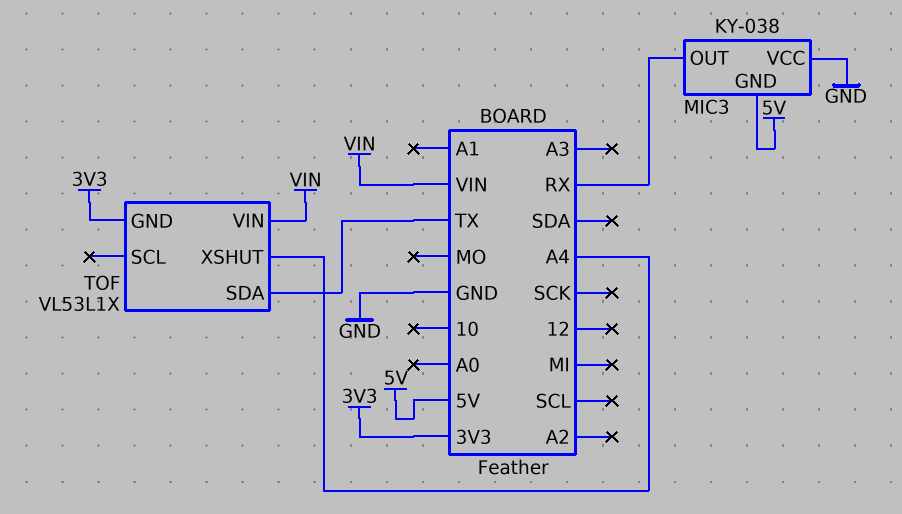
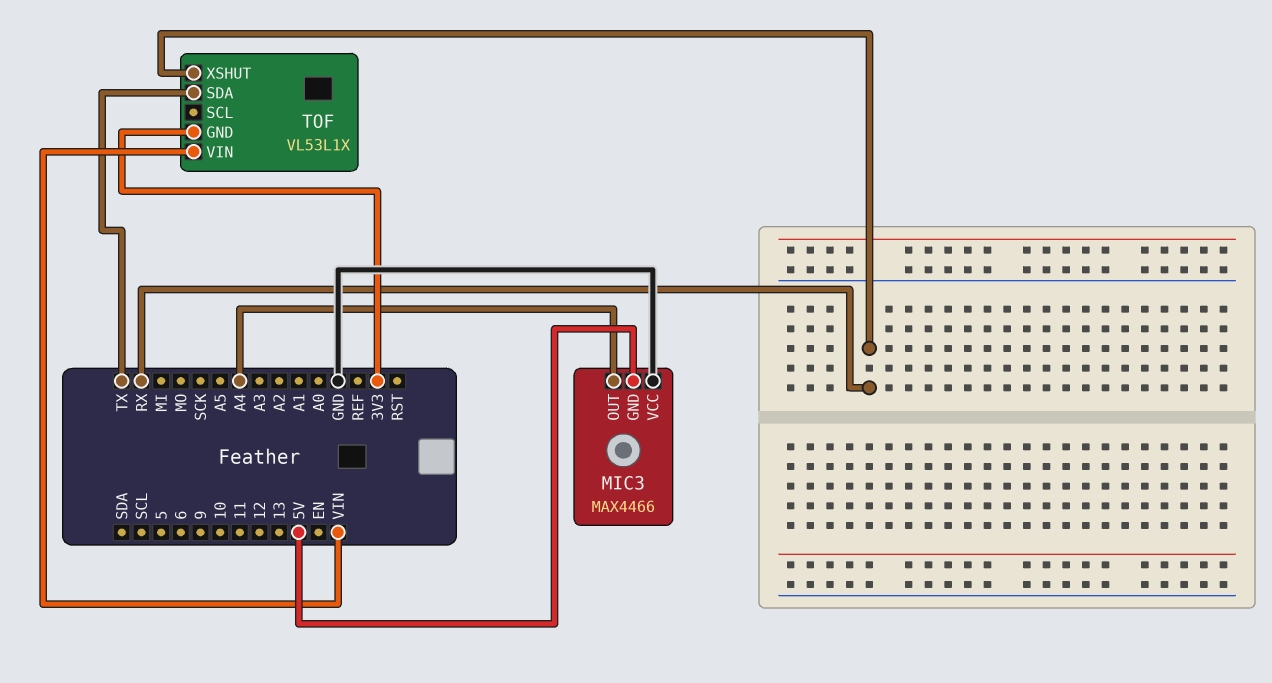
MIC3: KY-038 -> MAX4466
MIC3 pin OUT: RX -> A4
TOF pin XSHUT: A4 -> RX

